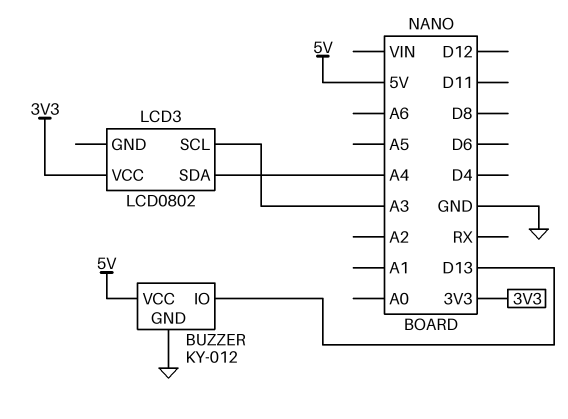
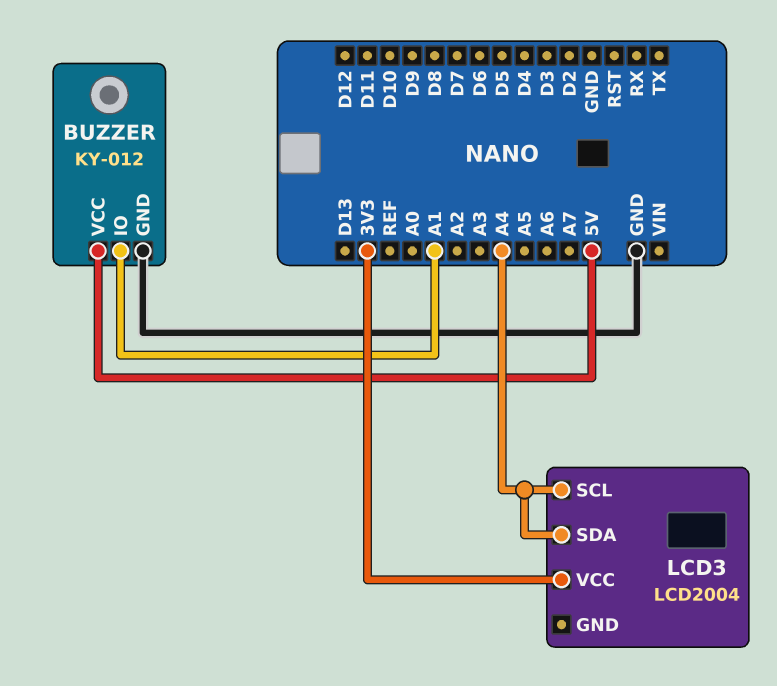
BUZZER pin IO: D13 -> A1
LCD3: LCD0802 -> LCD2004
LCD3 pin SCL: A3 -> A4

